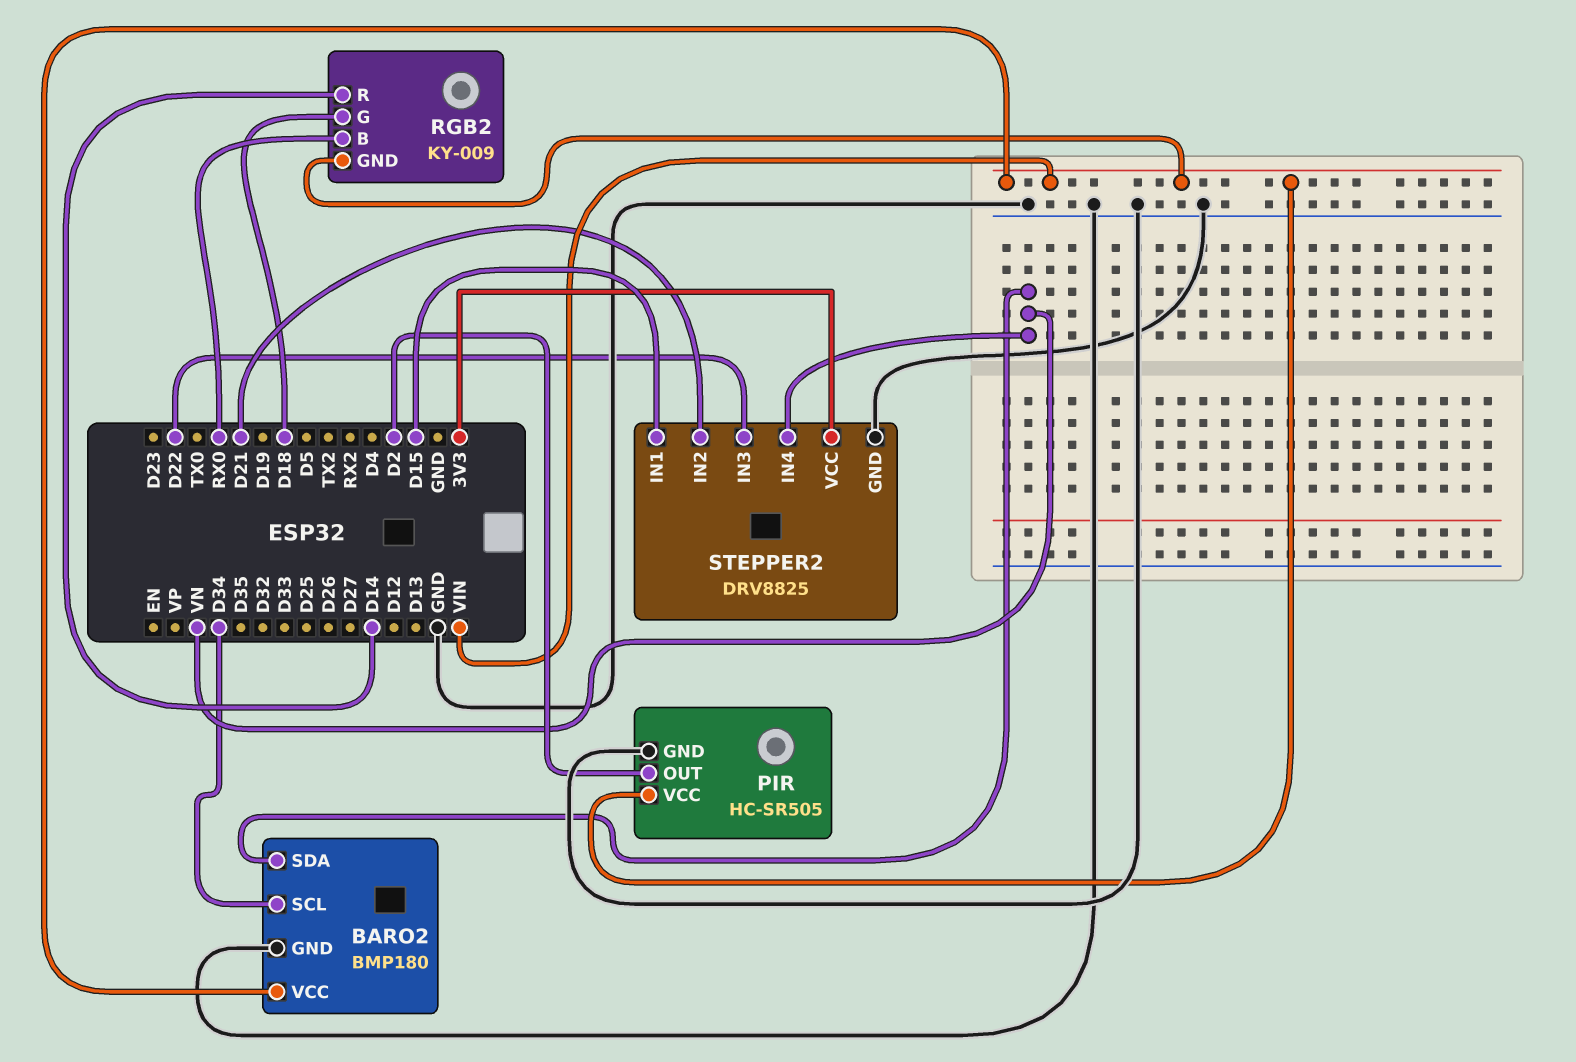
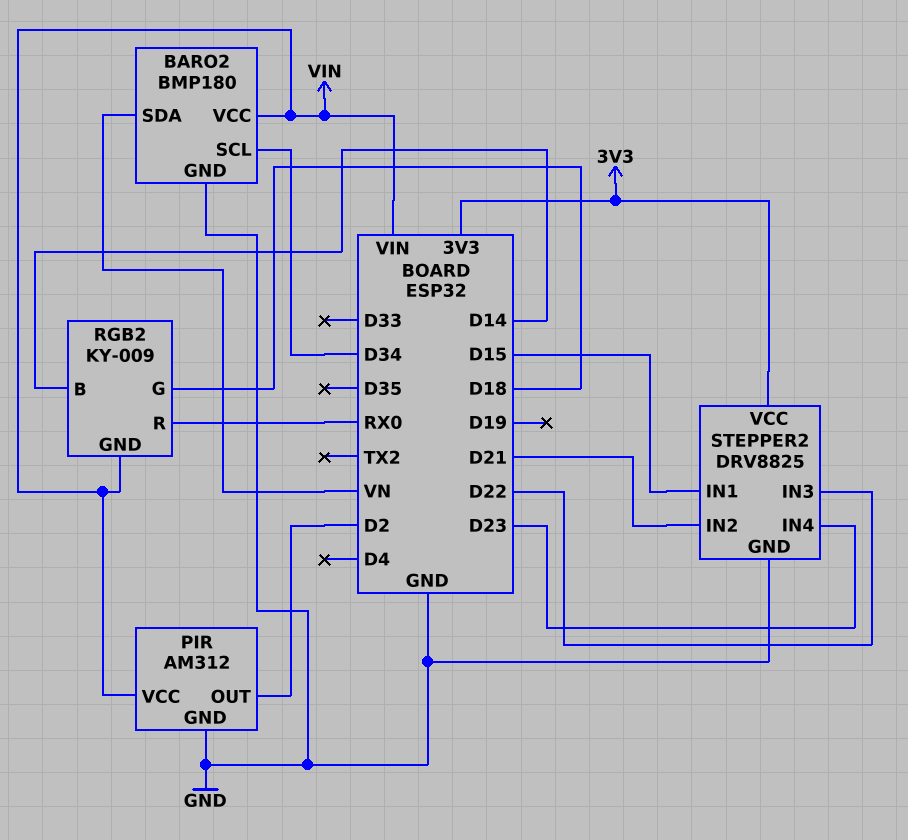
PIR: HC-SR505 -> AM312
RGB2 pin B: RX0 -> D14
RGB2 pin R: D14 -> RX0
STEPPER2 pin IN4: VN -> D23

